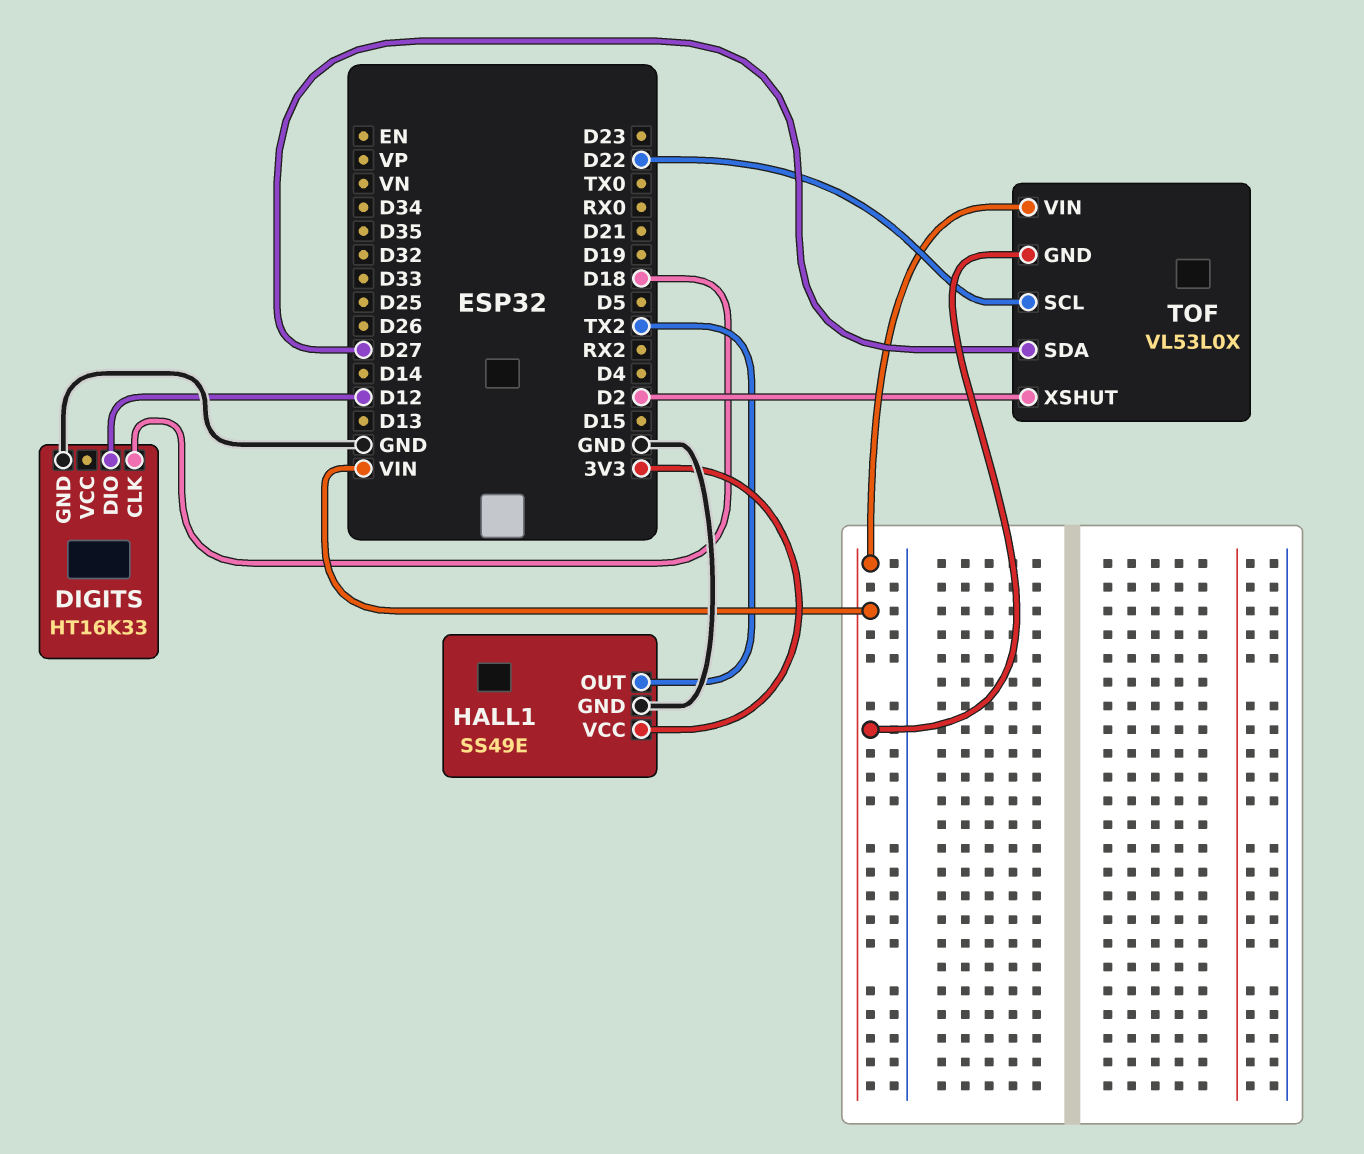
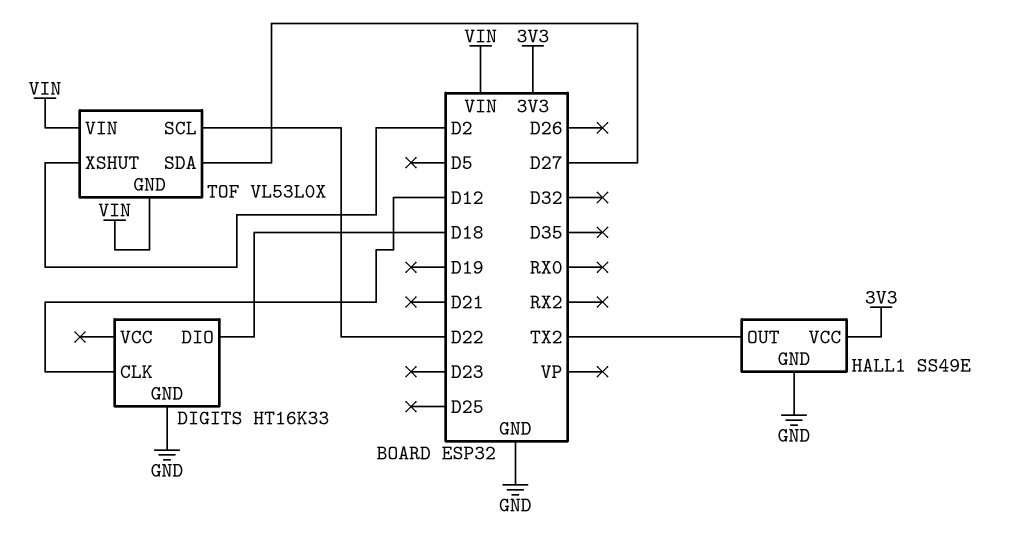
DIGITS pin CLK: D18 -> D12
DIGITS pin DIO: D12 -> D18

